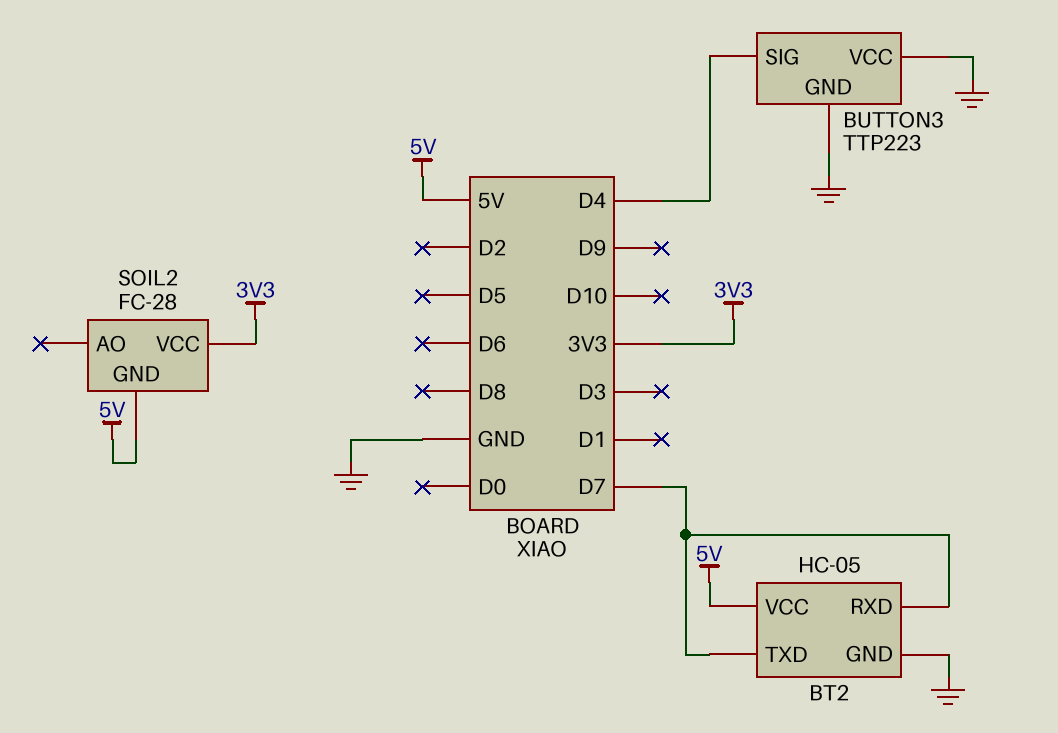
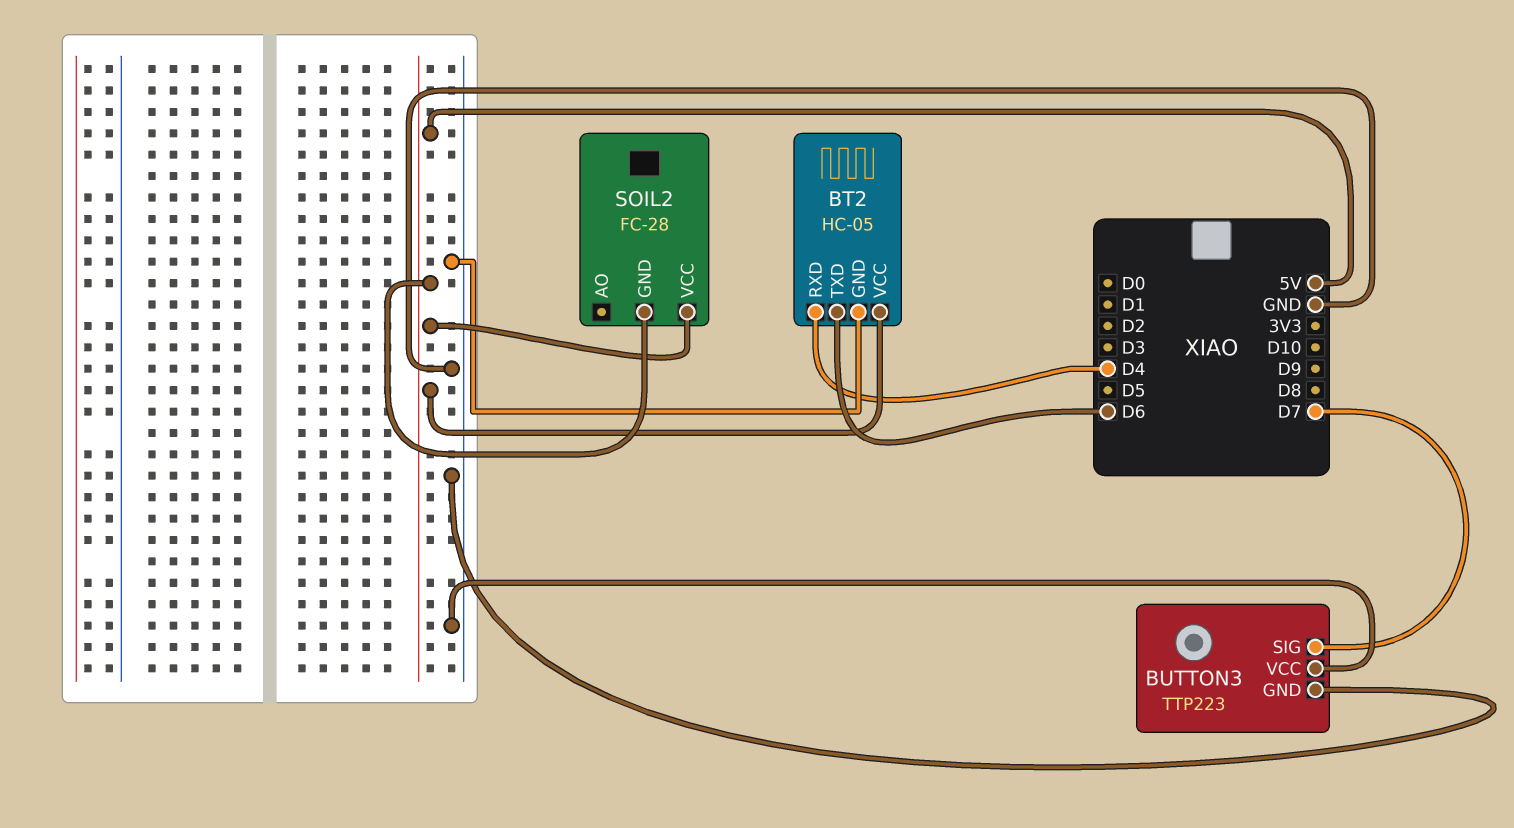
BT2 pin RXD: D7 -> D4
BT2 pin TXD: D7 -> D6
BUTTON3 pin SIG: D4 -> D7
SOIL2 pin VCC: 3V3 -> 5V

